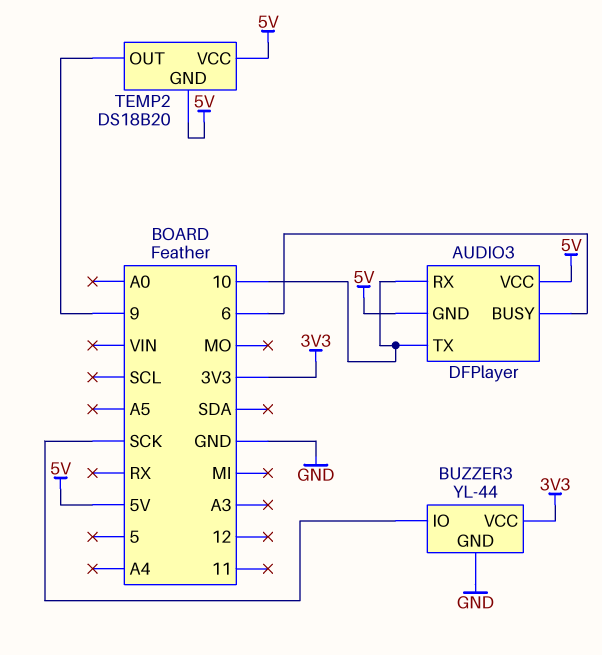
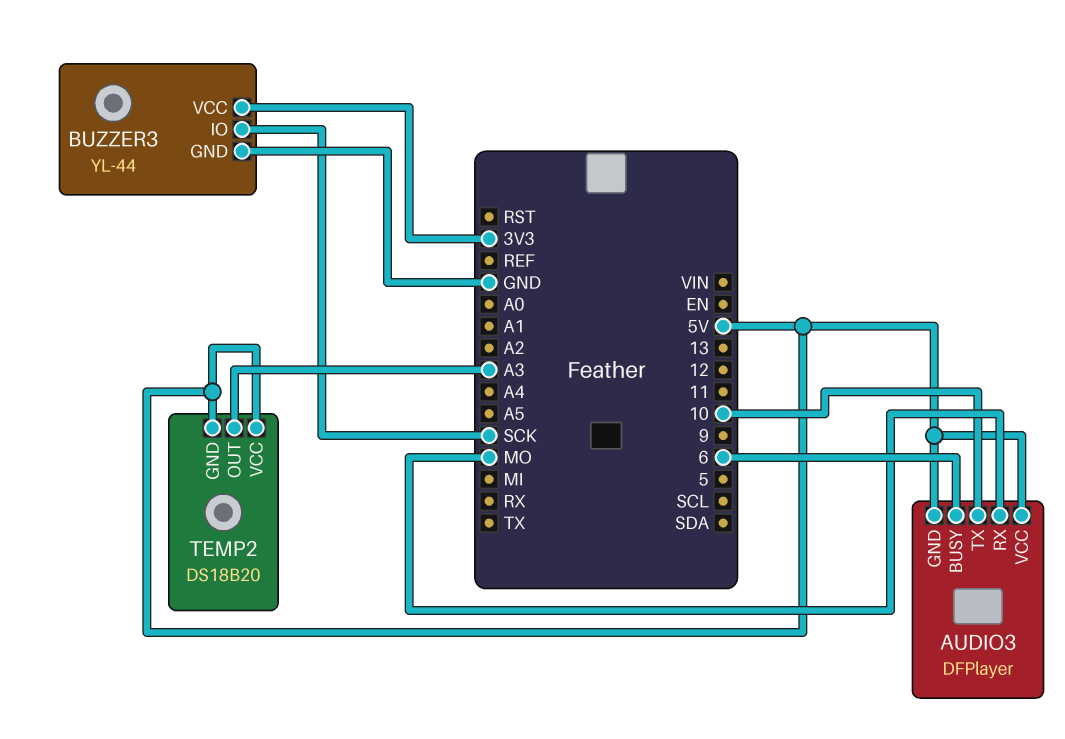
AUDIO3 pin RX: 10 -> MO
TEMP2 pin OUT: 9 -> A3

